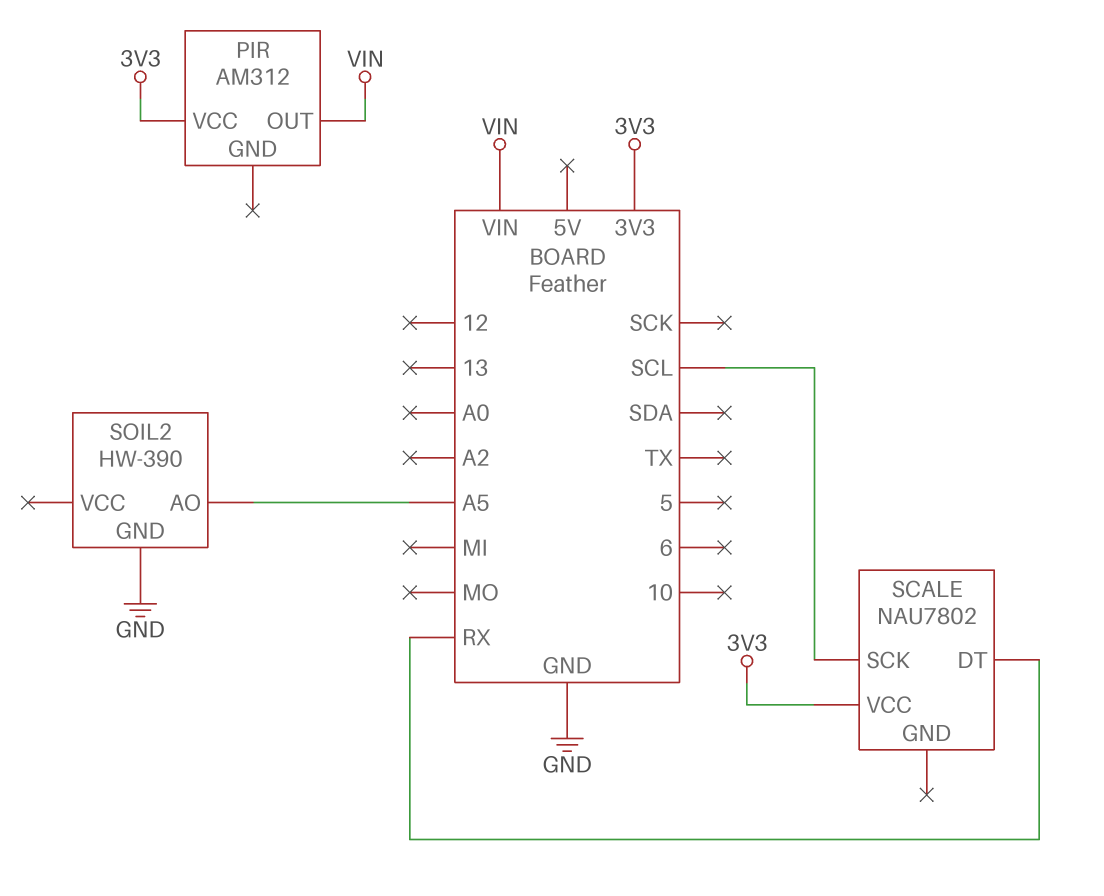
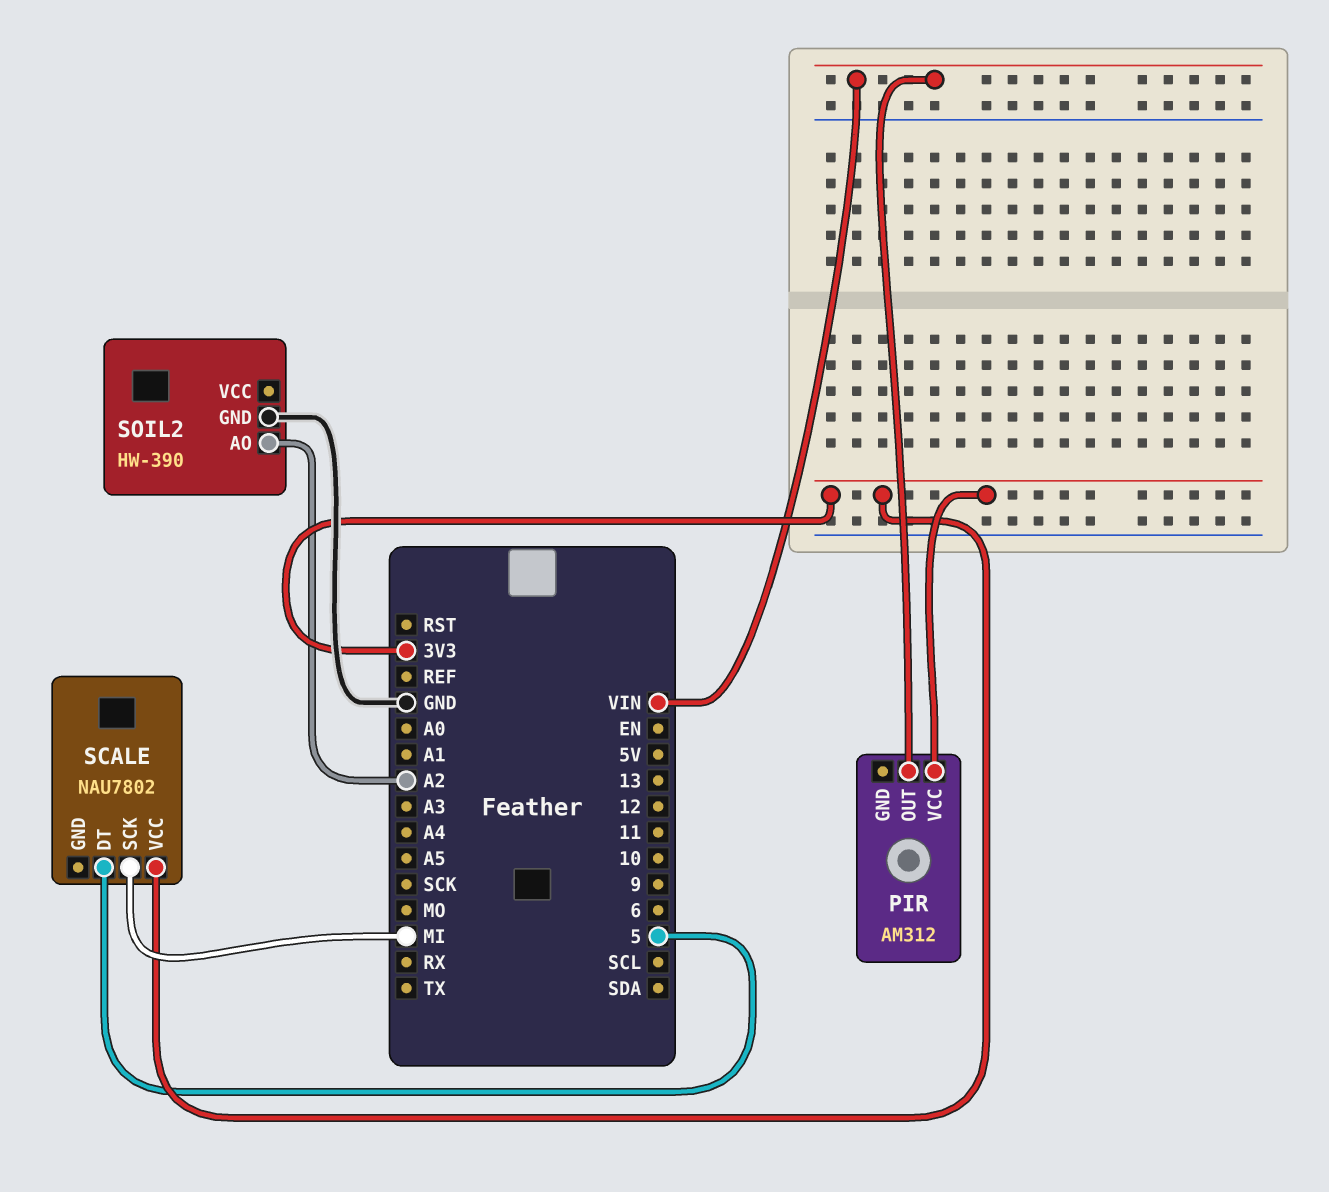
SCALE pin DT: RX -> 5
SCALE pin SCK: SCL -> MI
SOIL2 pin AO: A5 -> A2

